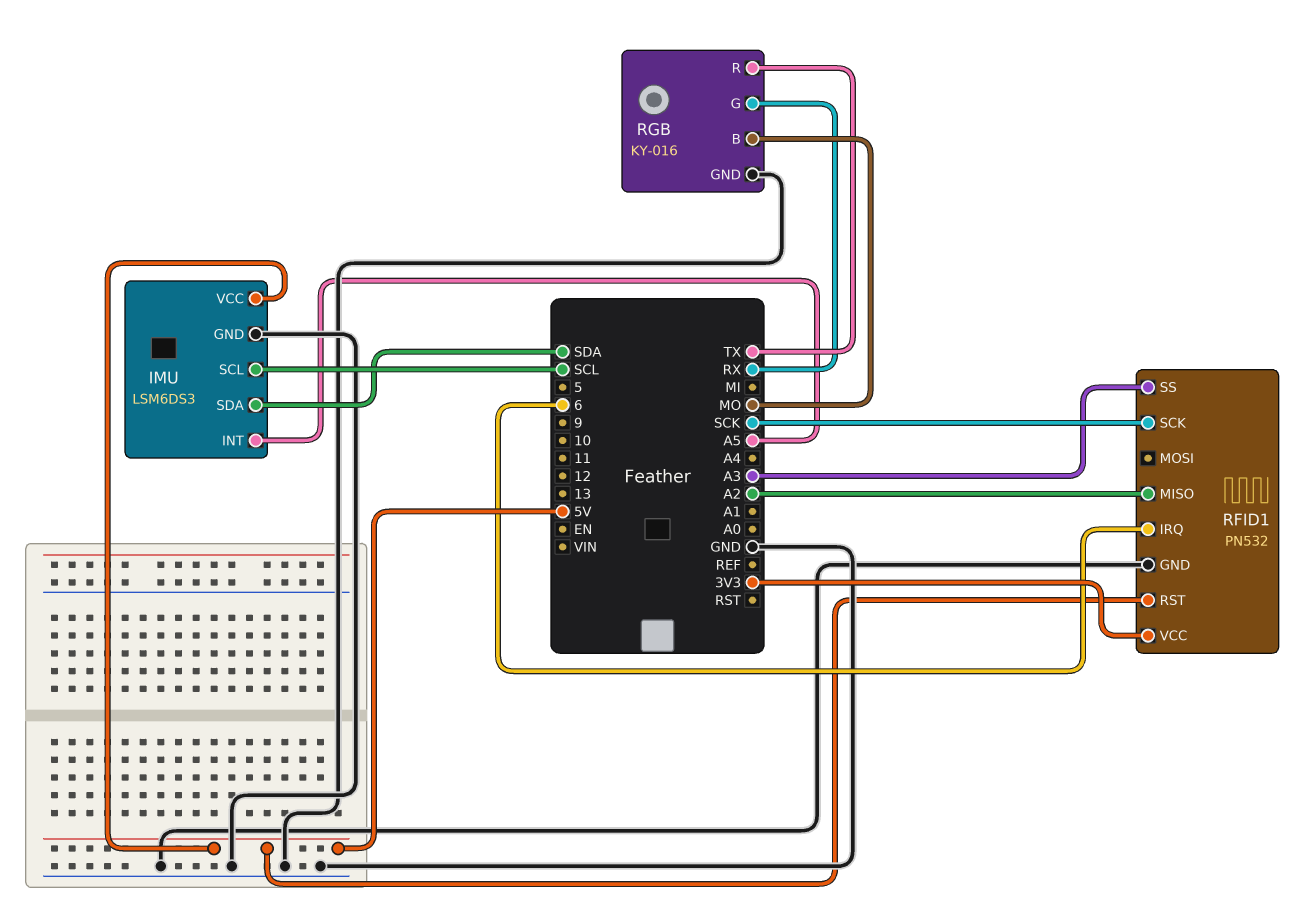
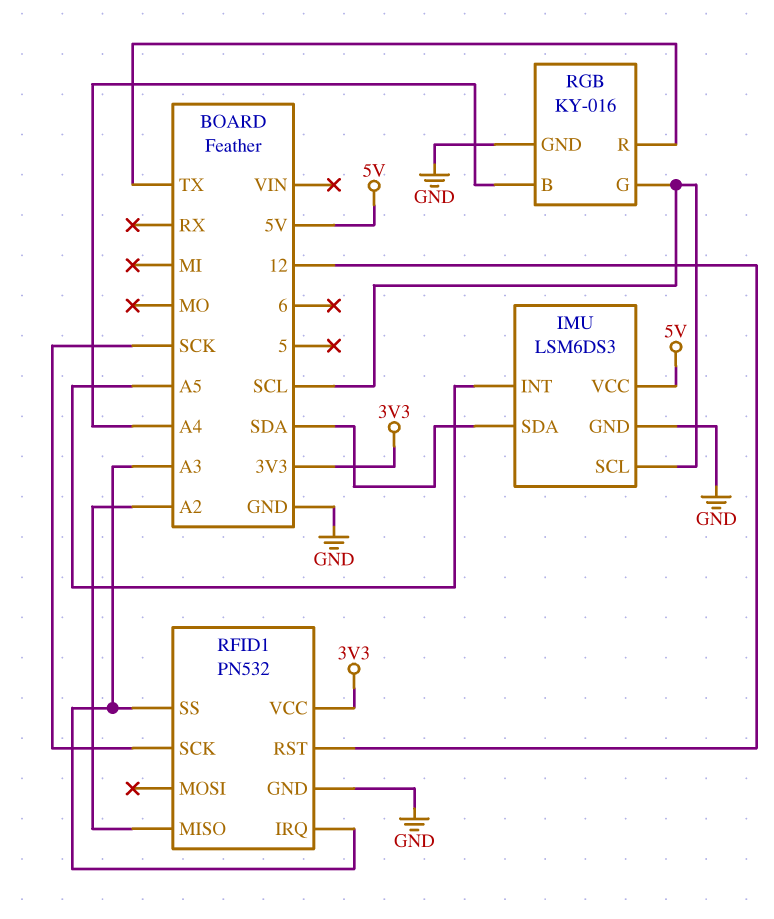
RFID1 pin IRQ: 6 -> A3
RFID1 pin RST: 5V -> 12
RGB pin B: MO -> A4
RGB pin G: RX -> SCL

